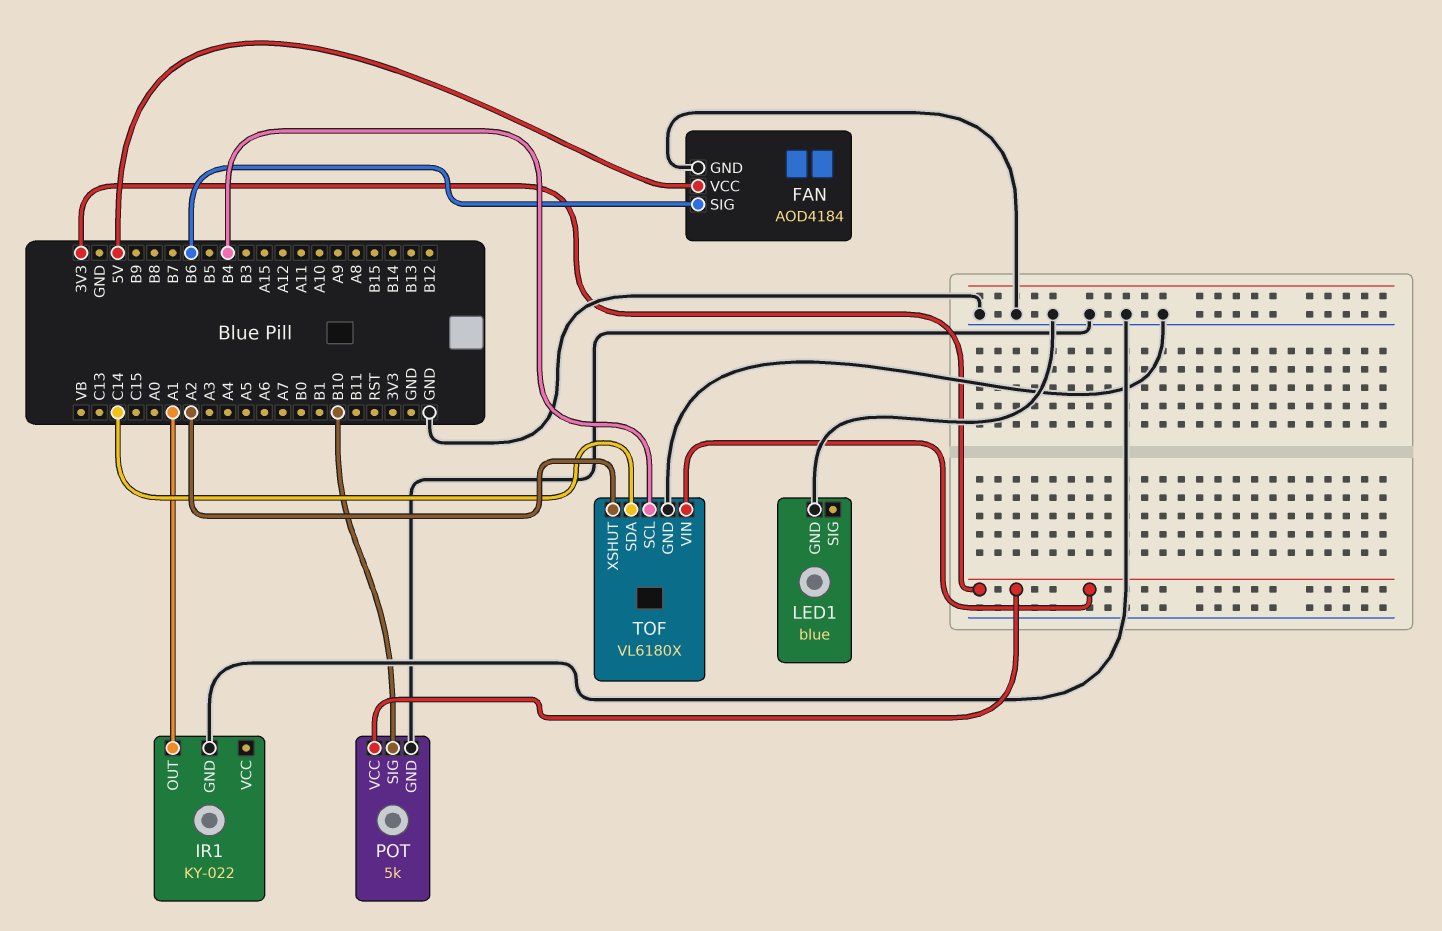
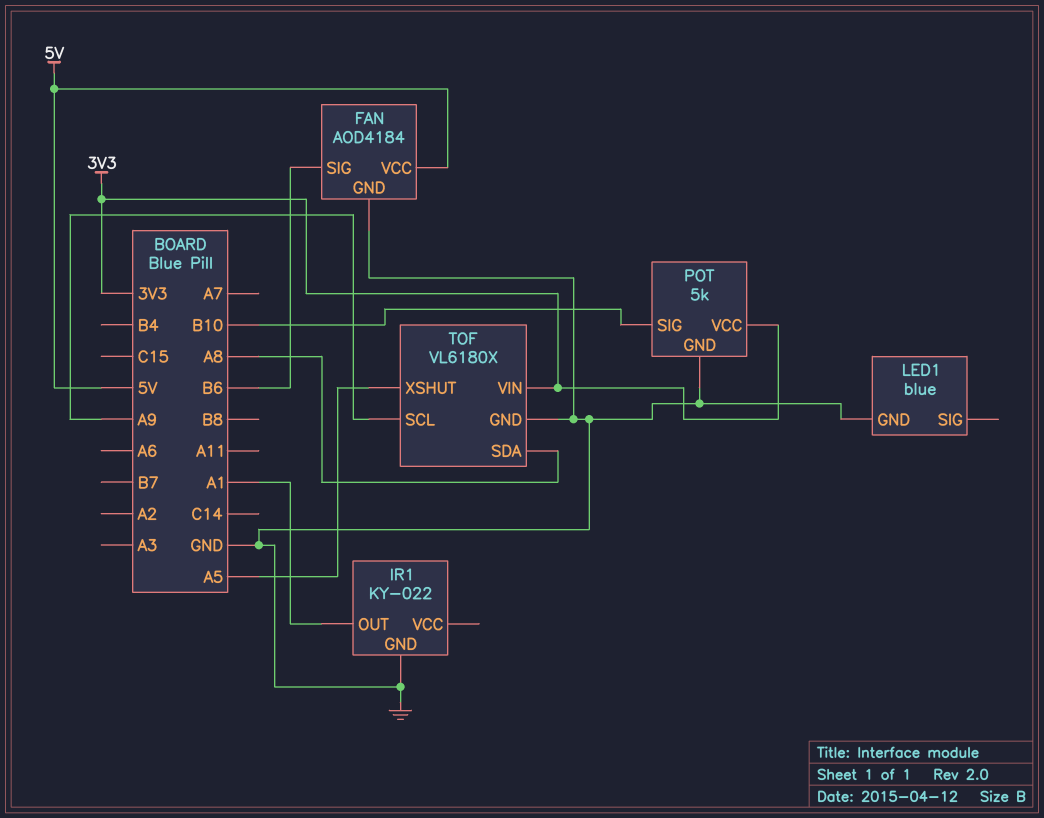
TOF pin SCL: B4 -> A9
TOF pin SDA: C14 -> A8
TOF pin XSHUT: A2 -> A5

